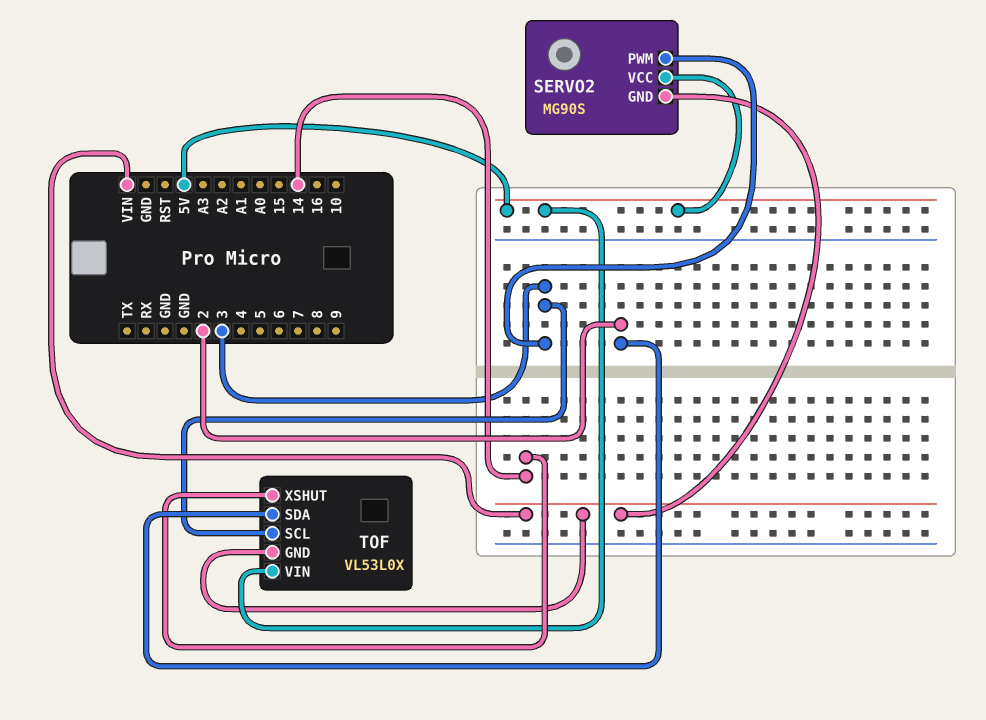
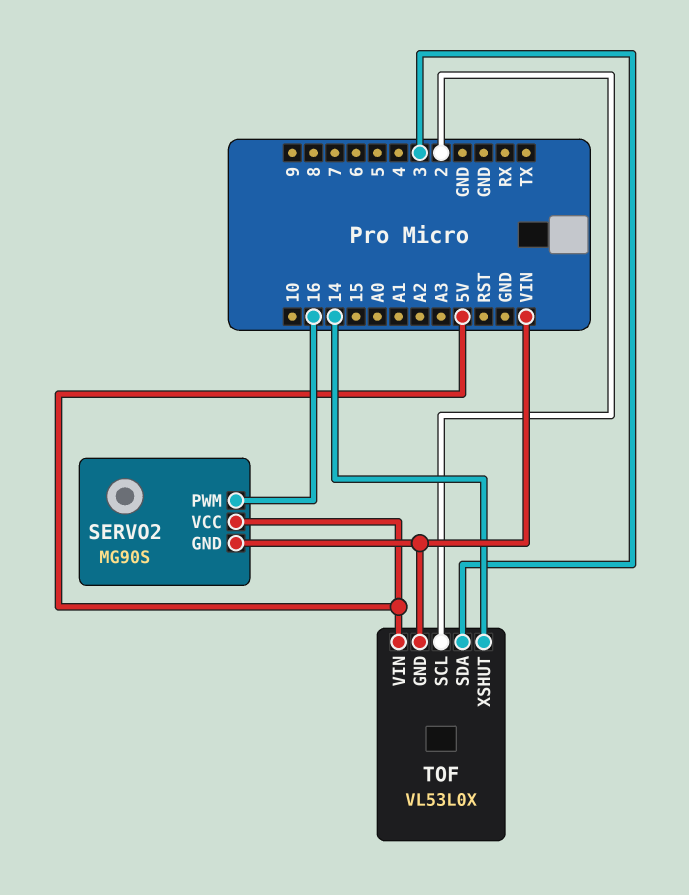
SERVO2 pin PWM: 3 -> 16
TOF pin SCL: 3 -> 2
TOF pin SDA: 2 -> 3

